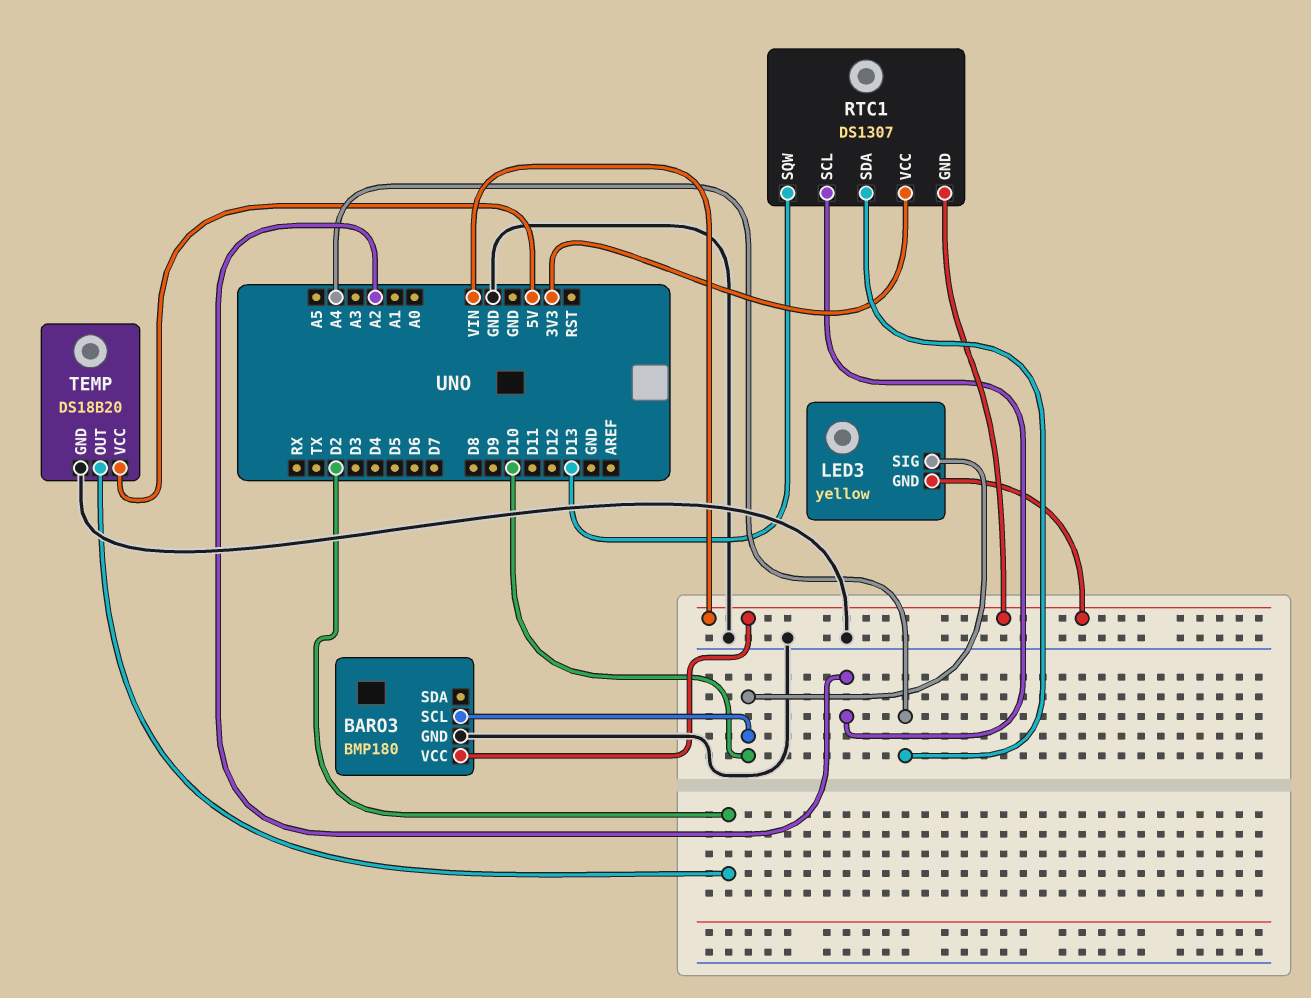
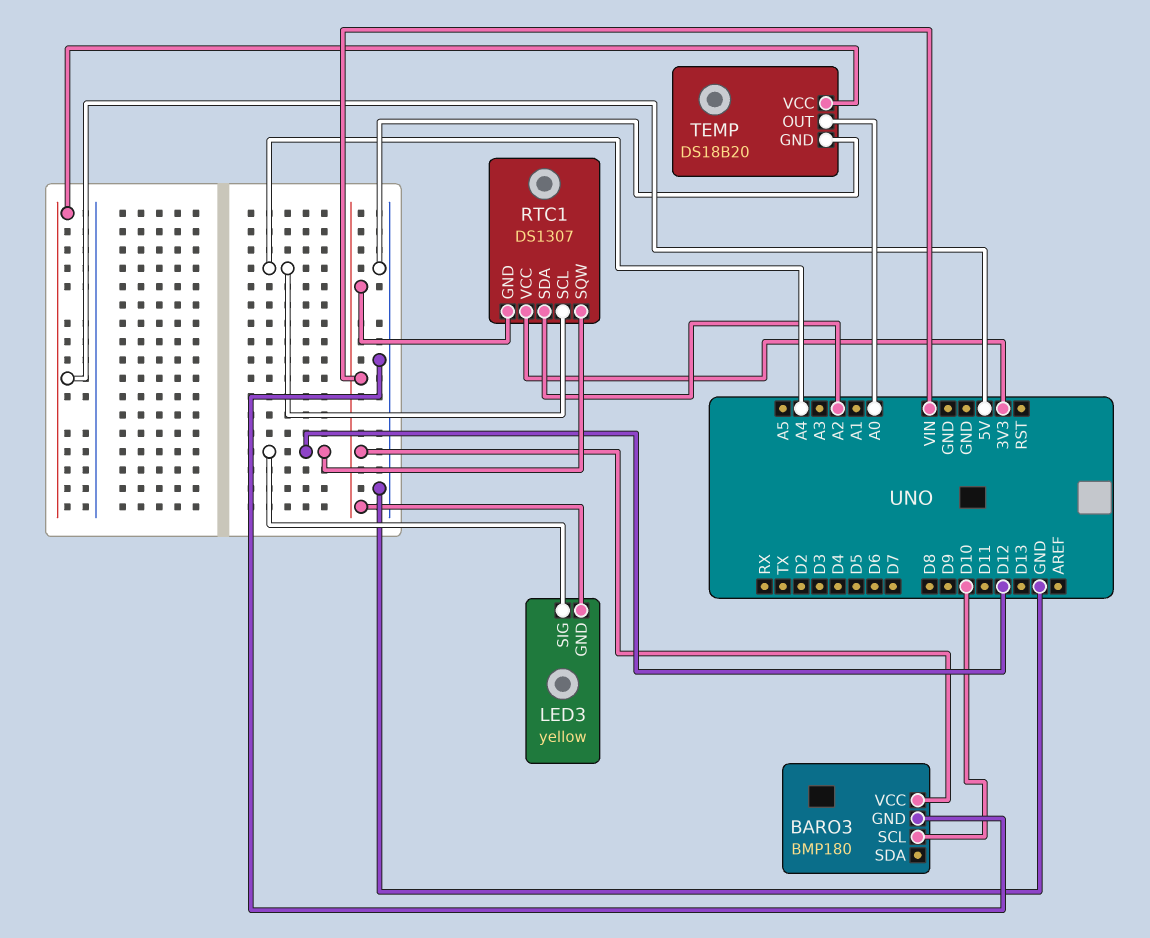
LED3 pin SIG: D10 -> D12
RTC1 pin SCL: A2 -> A4
RTC1 pin SDA: A4 -> A2
RTC1 pin SQW: D13 -> D12
TEMP pin OUT: D2 -> A0

